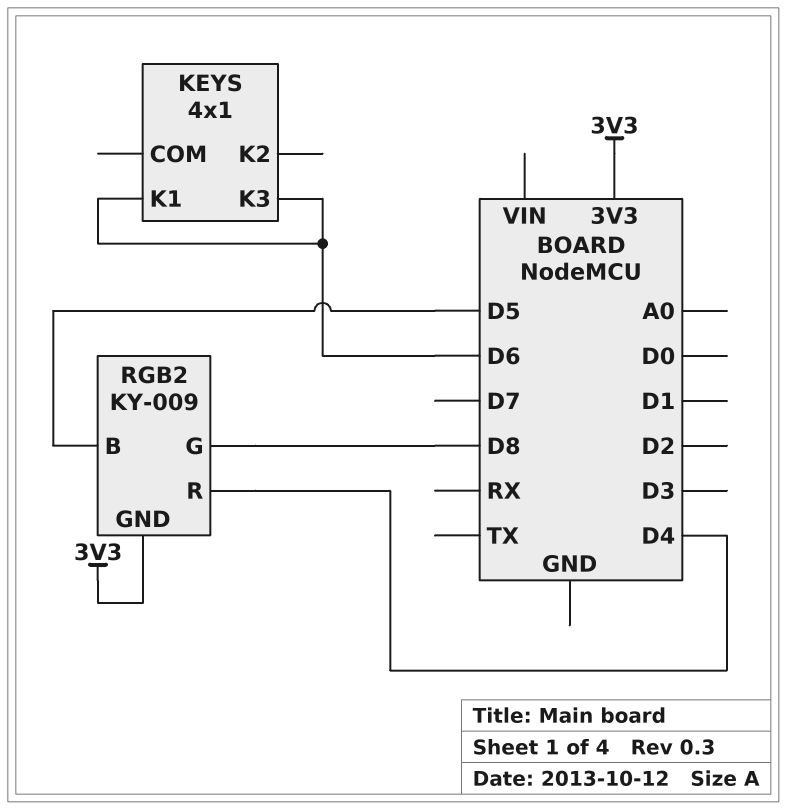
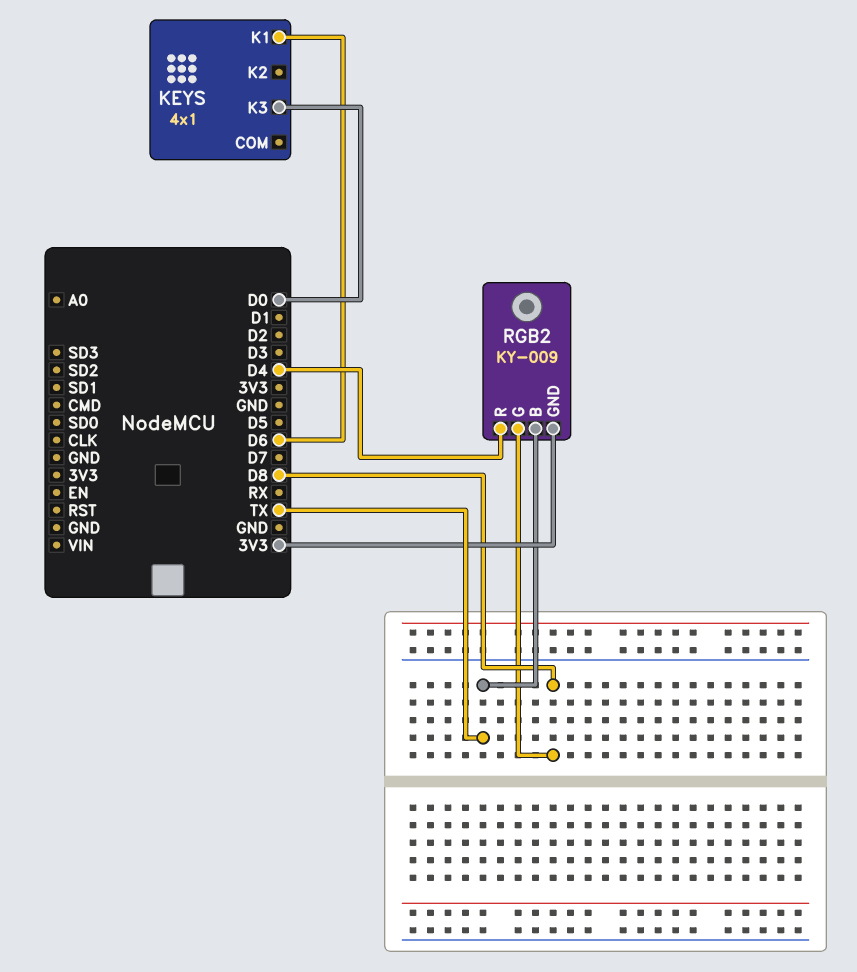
KEYS pin K3: D6 -> D0
RGB2 pin B: D5 -> TX

